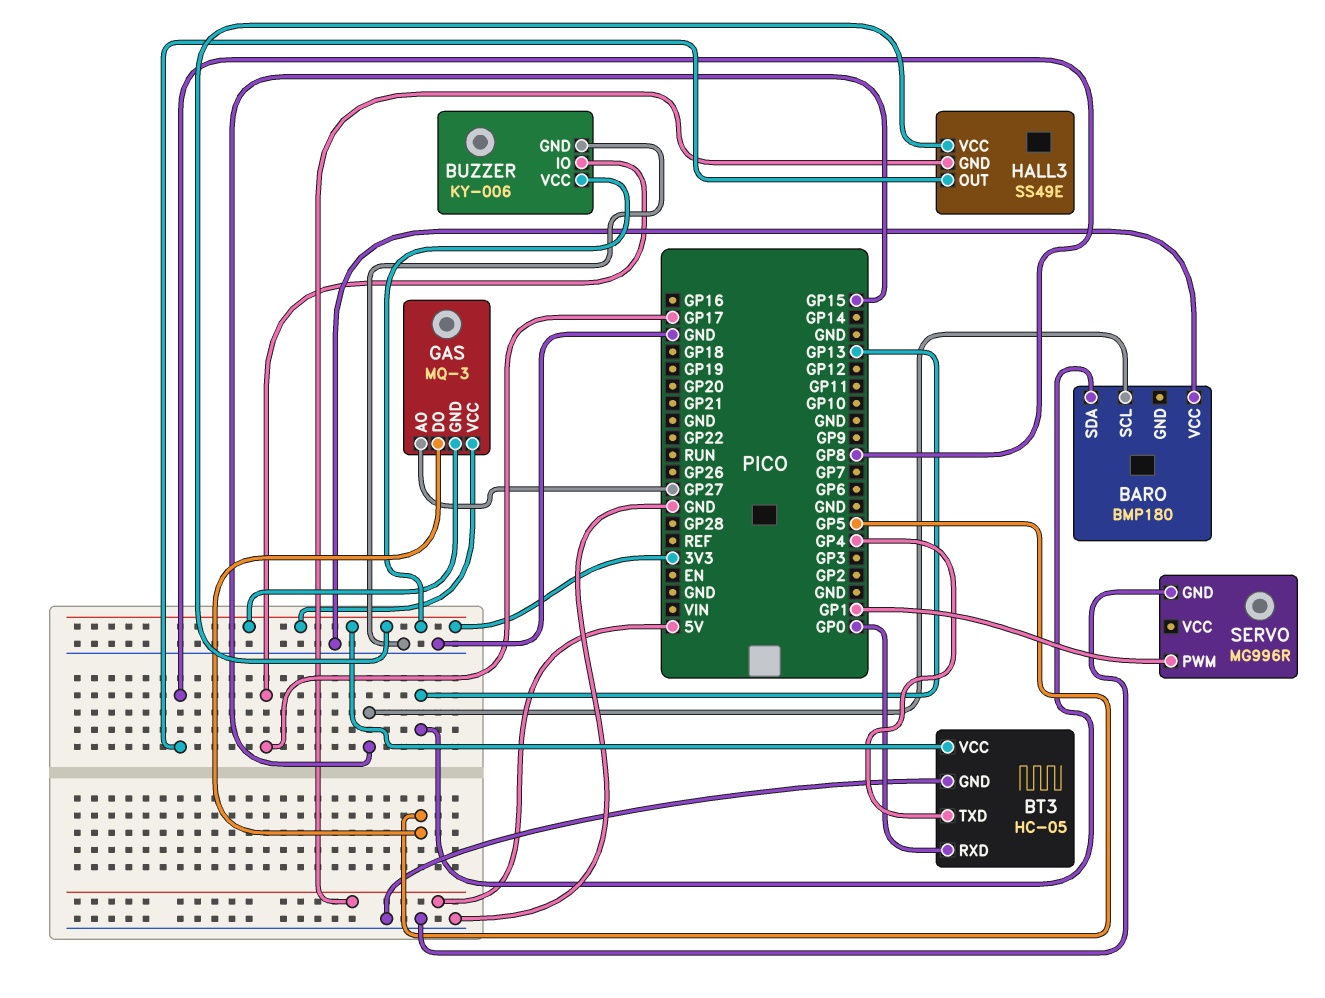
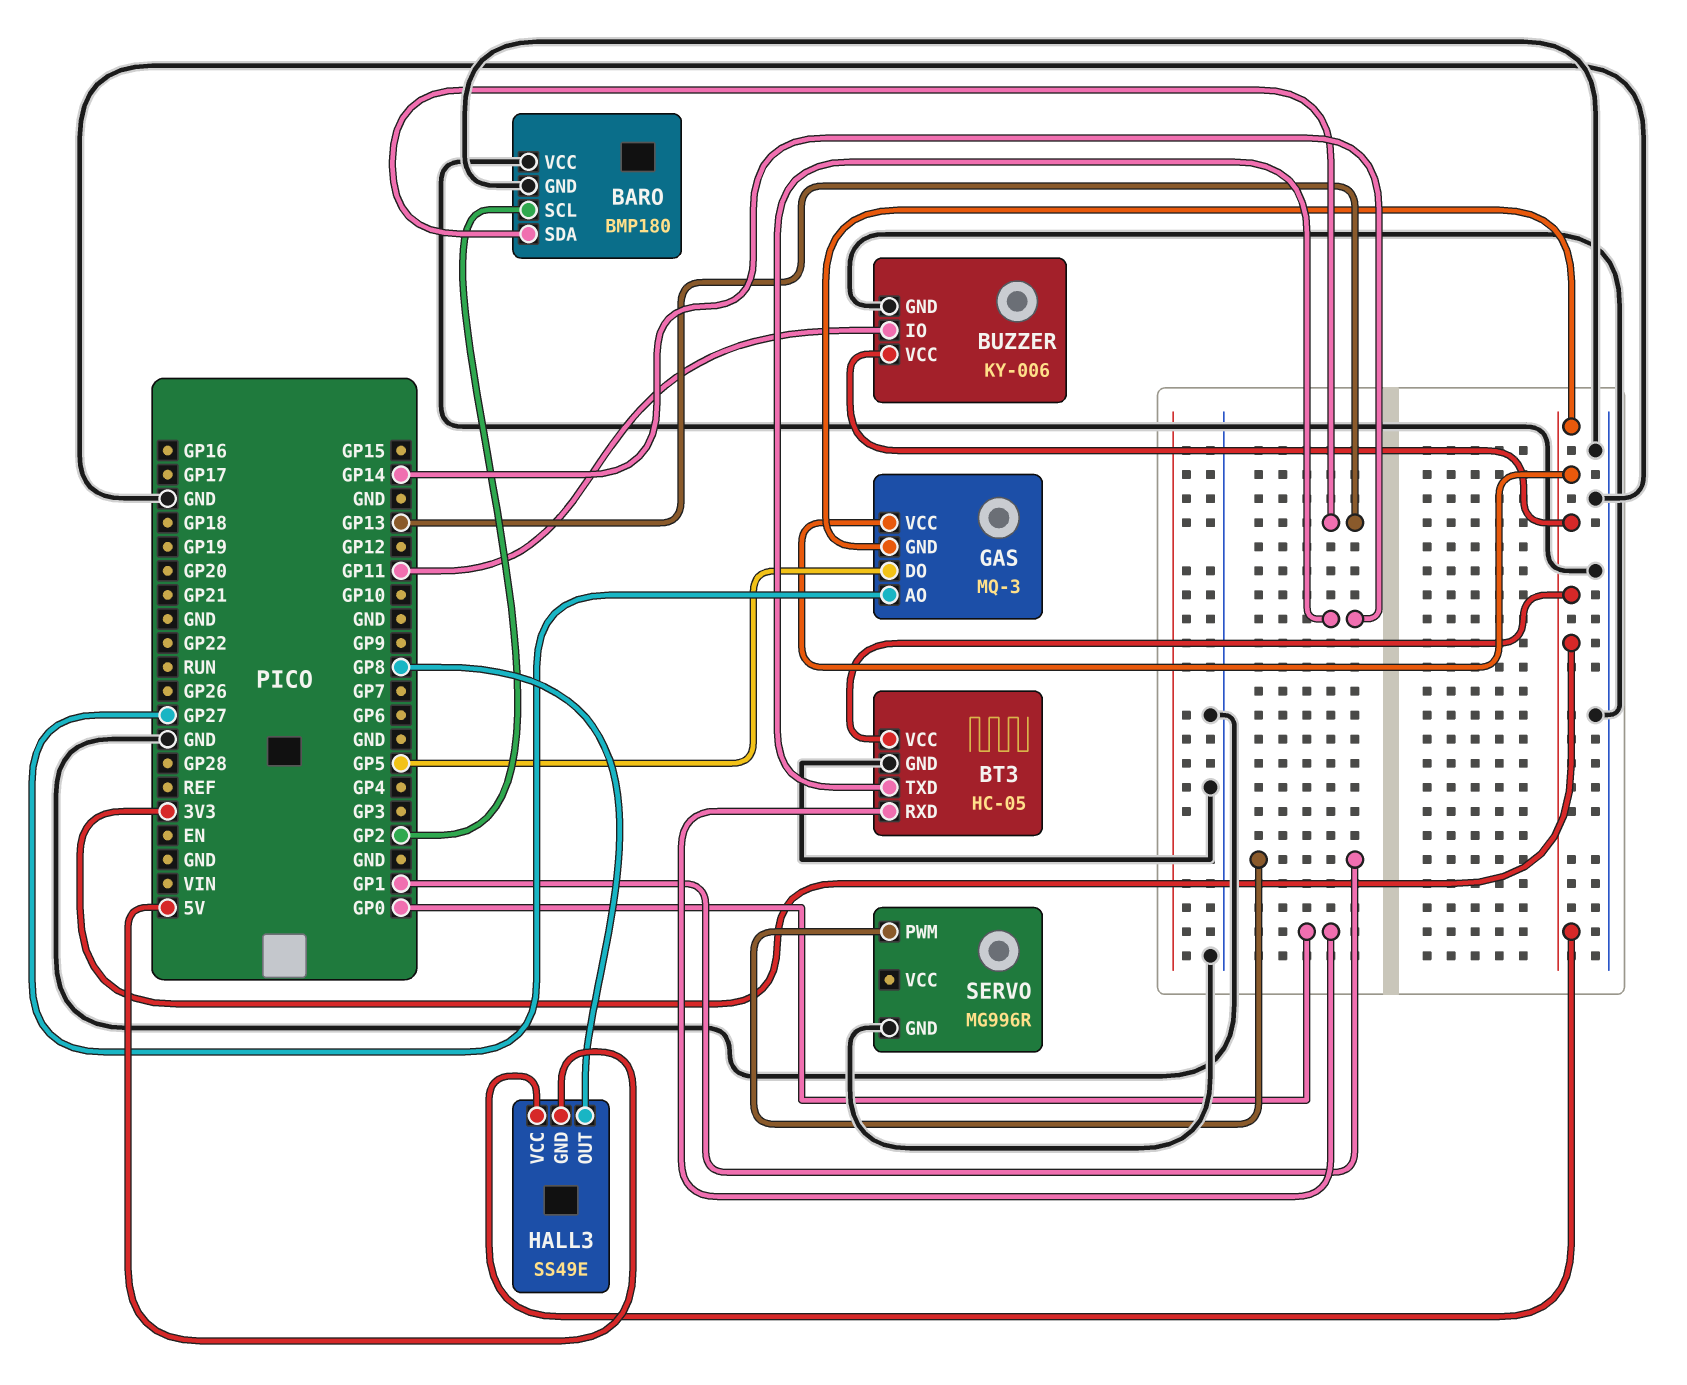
BARO pin GND: none -> GND
BARO pin SCL: GP15 -> GP2
BT3 pin TXD: GP4 -> GP14
BUZZER pin IO: GP17 -> GP11

